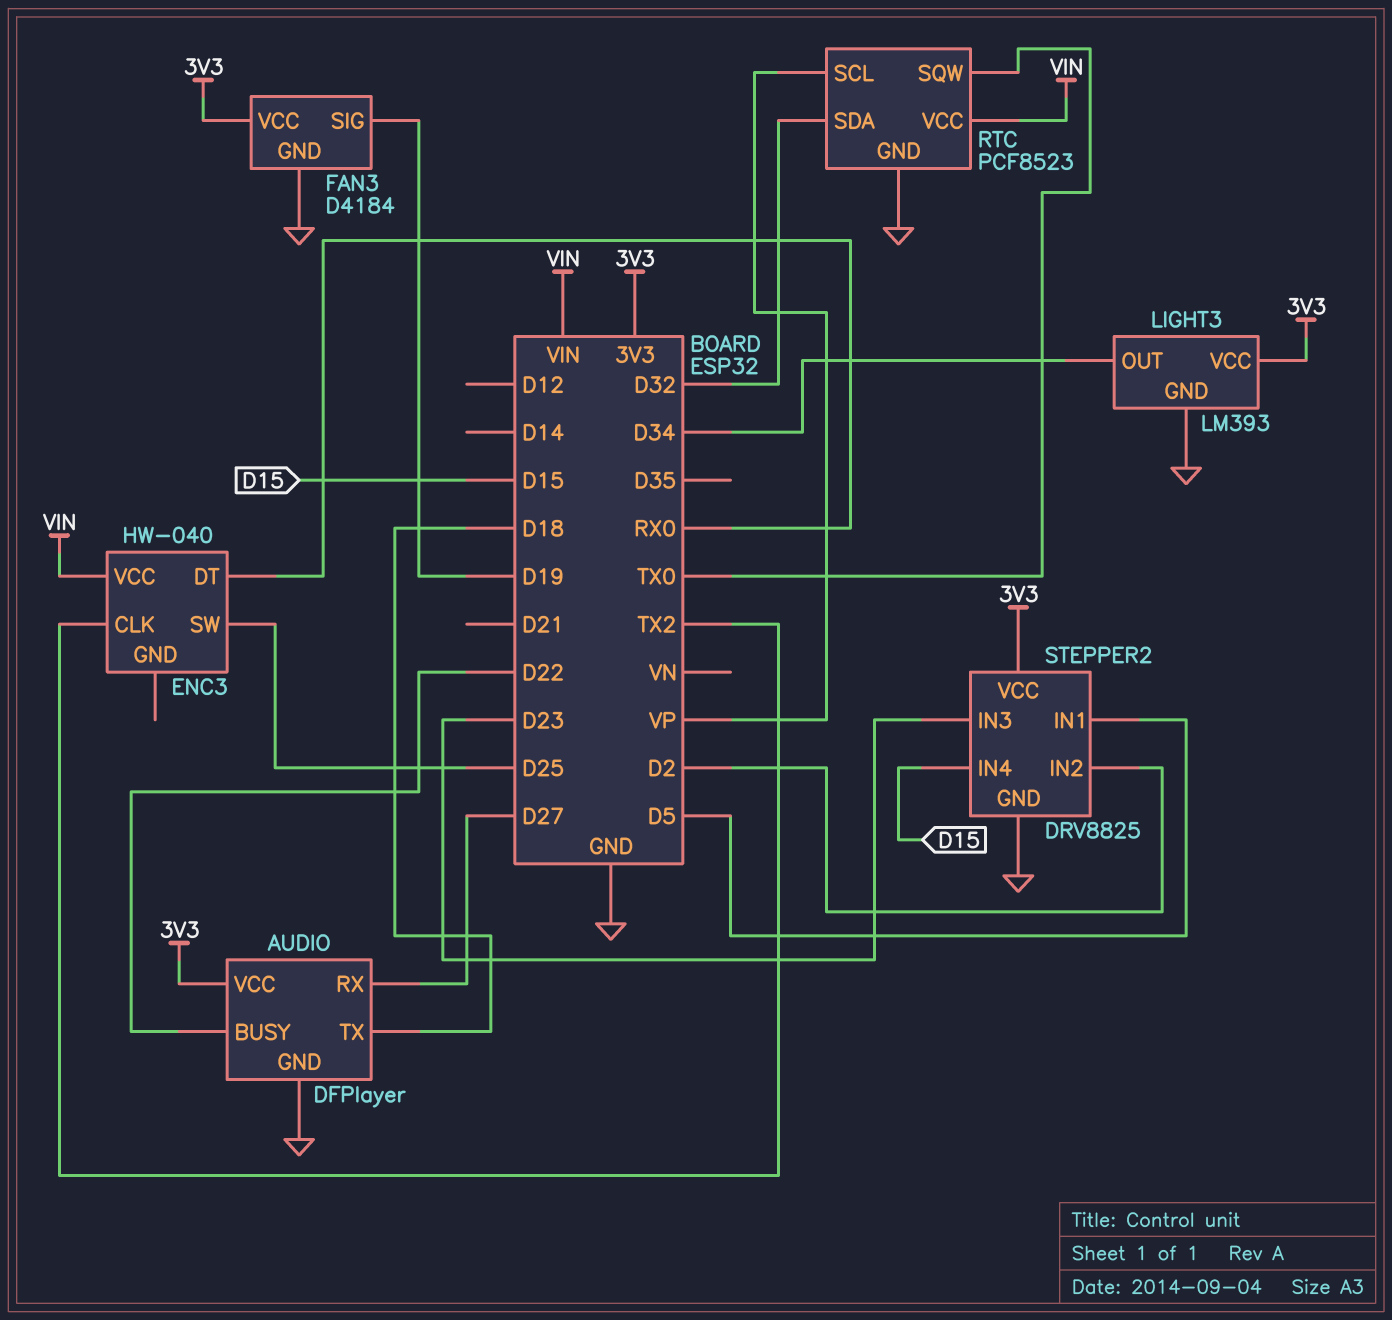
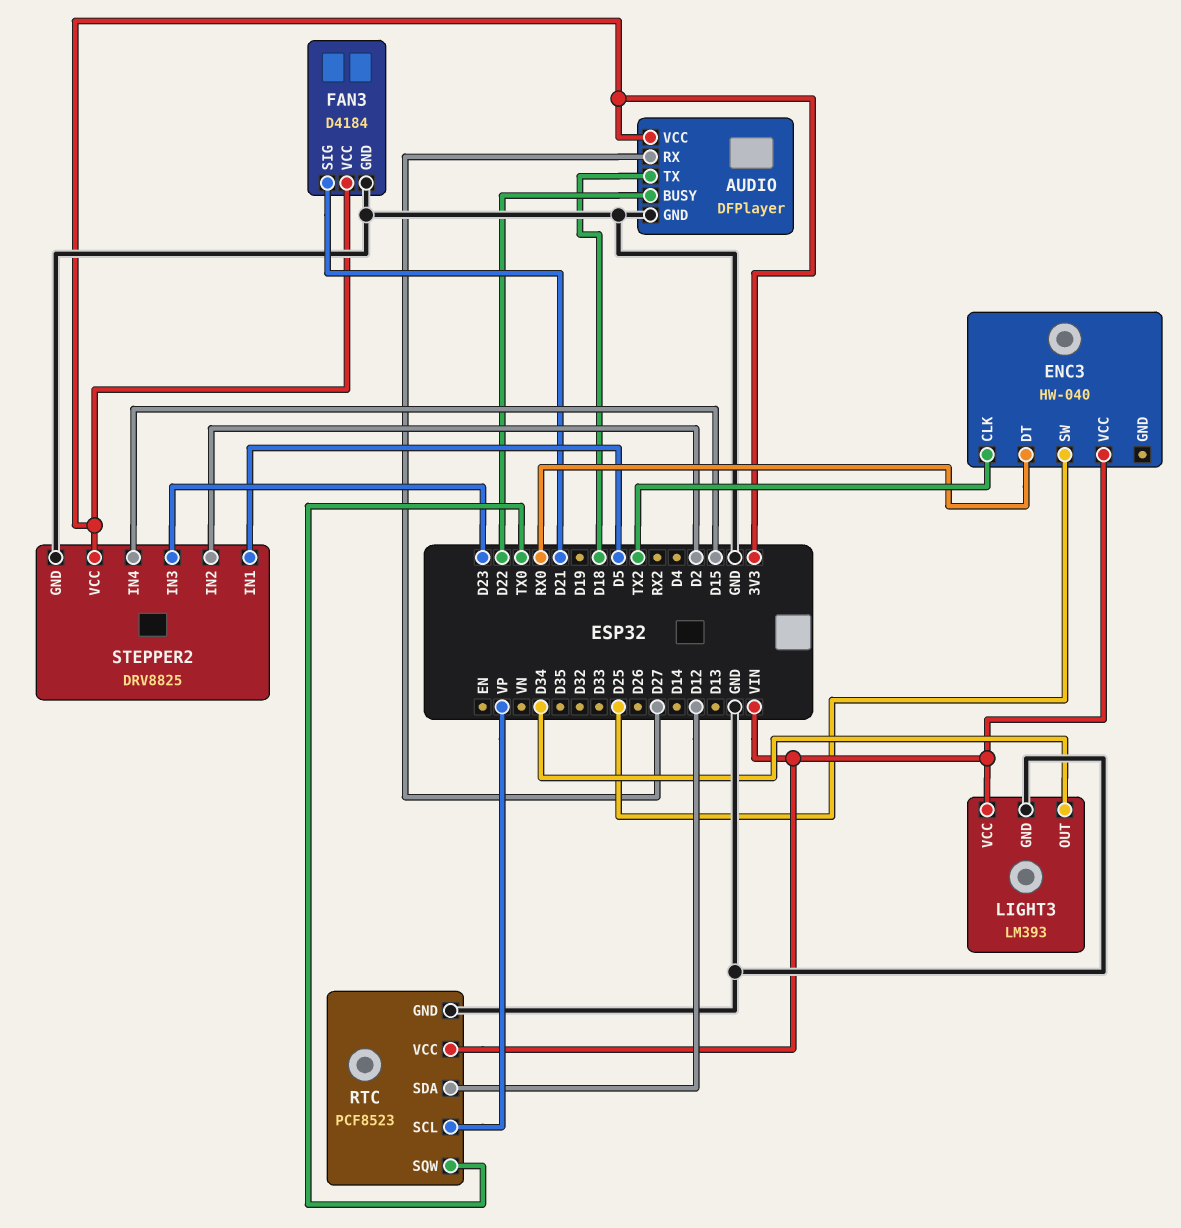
FAN3 pin SIG: D19 -> D21
LIGHT3 pin VCC: 3V3 -> VIN
RTC pin SDA: D32 -> D12

